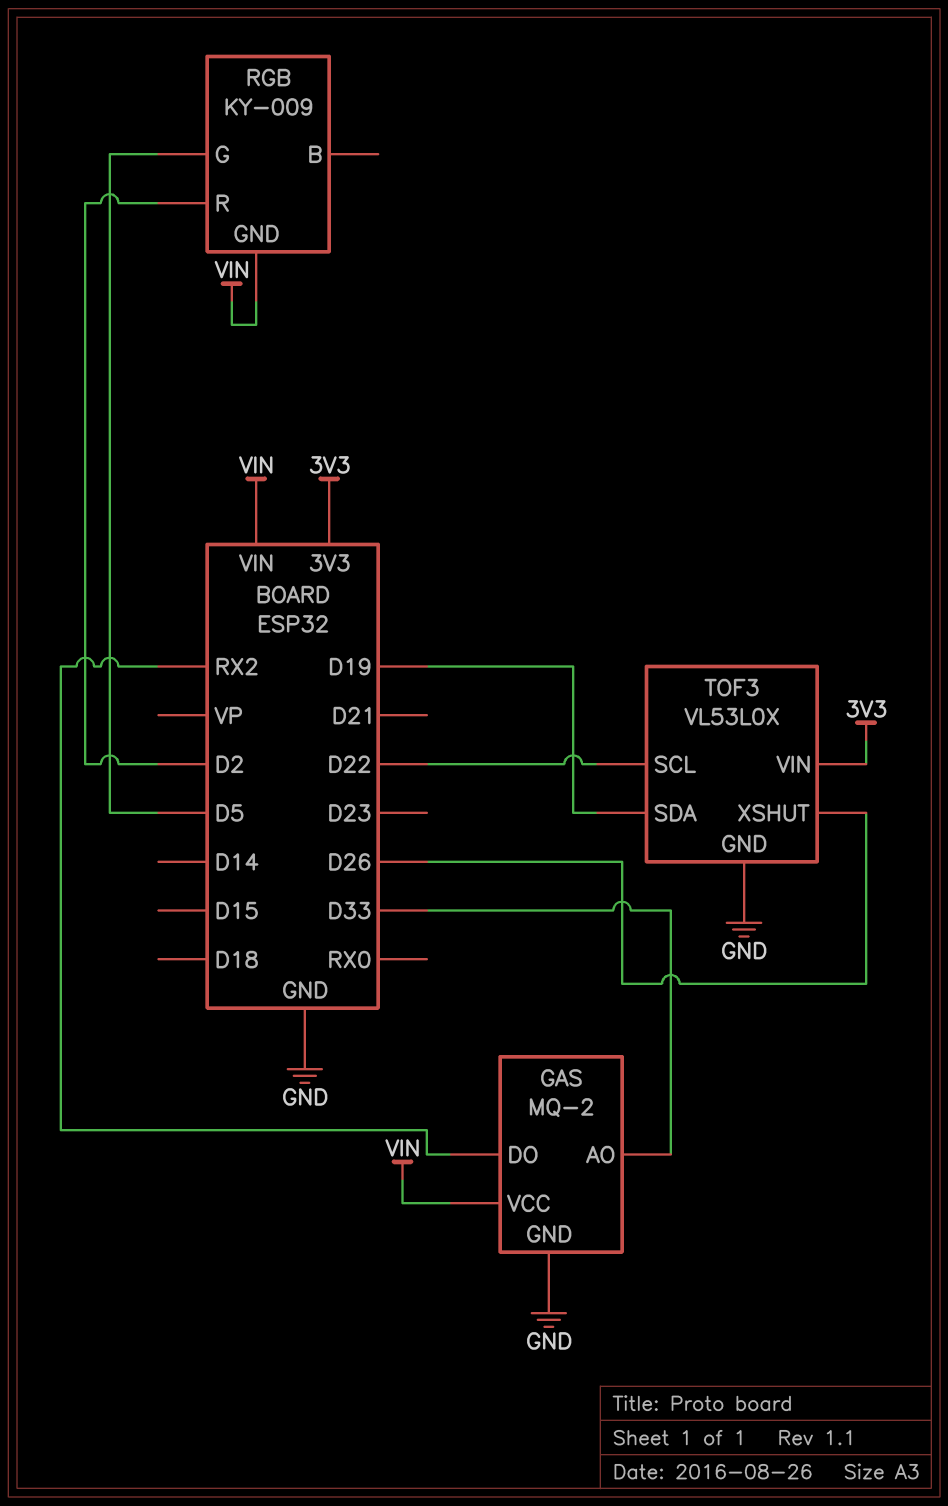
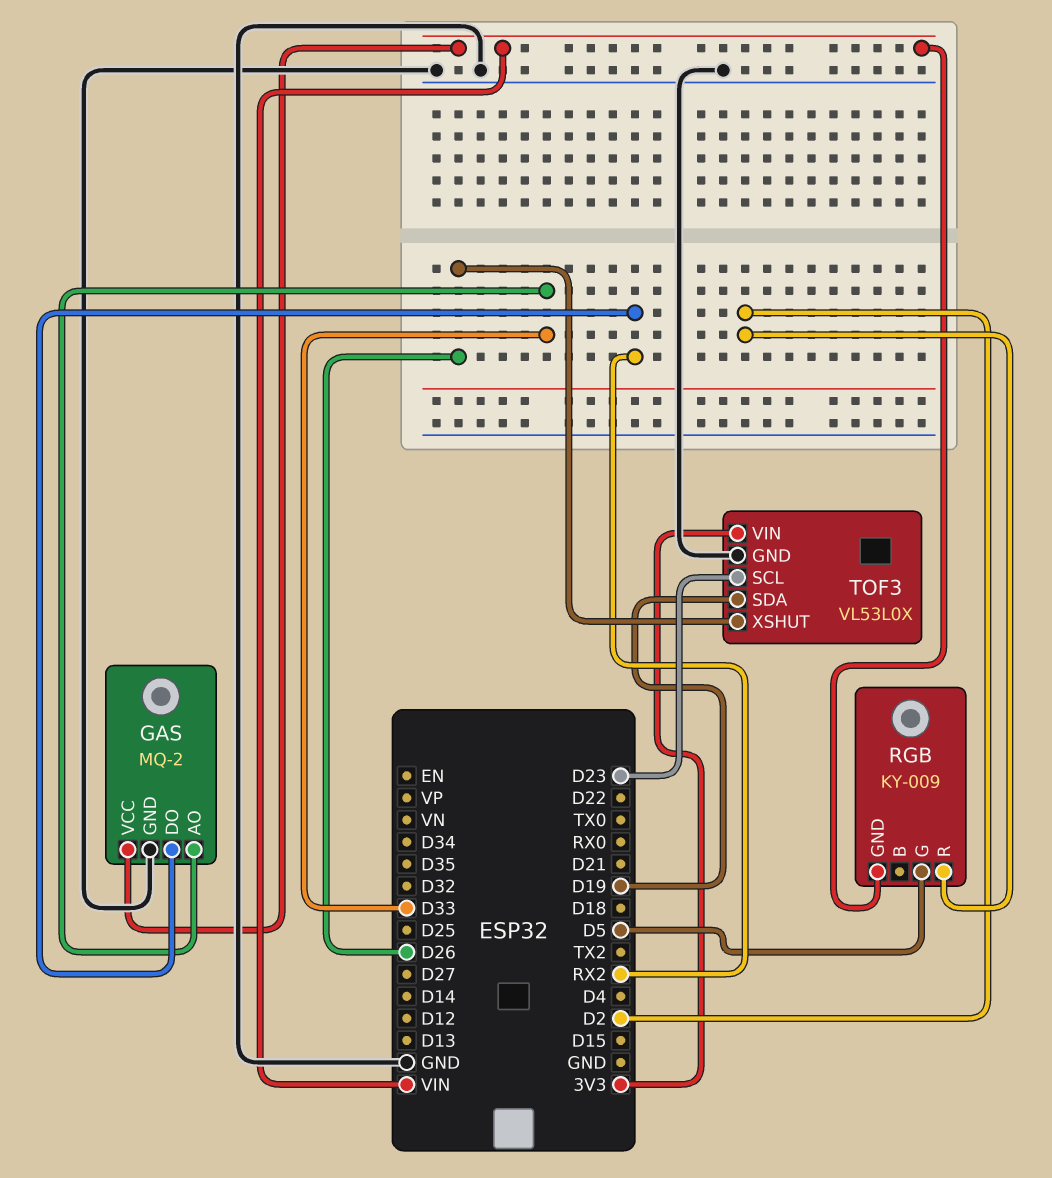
TOF3 pin SCL: D22 -> D23

